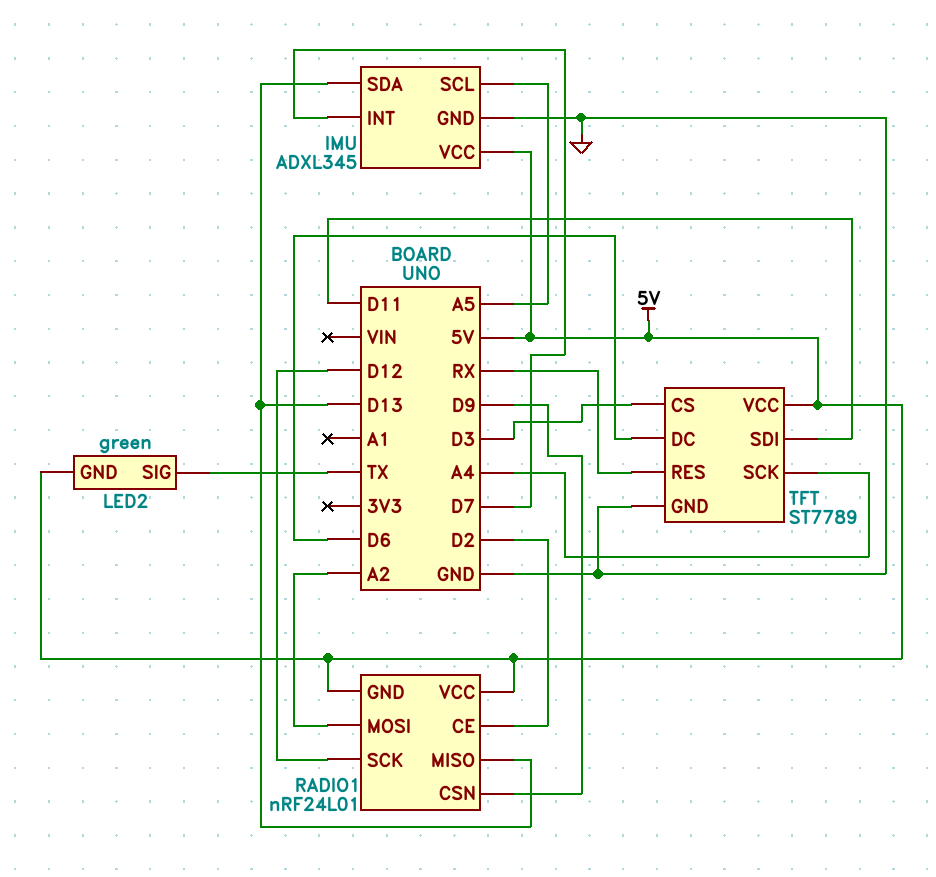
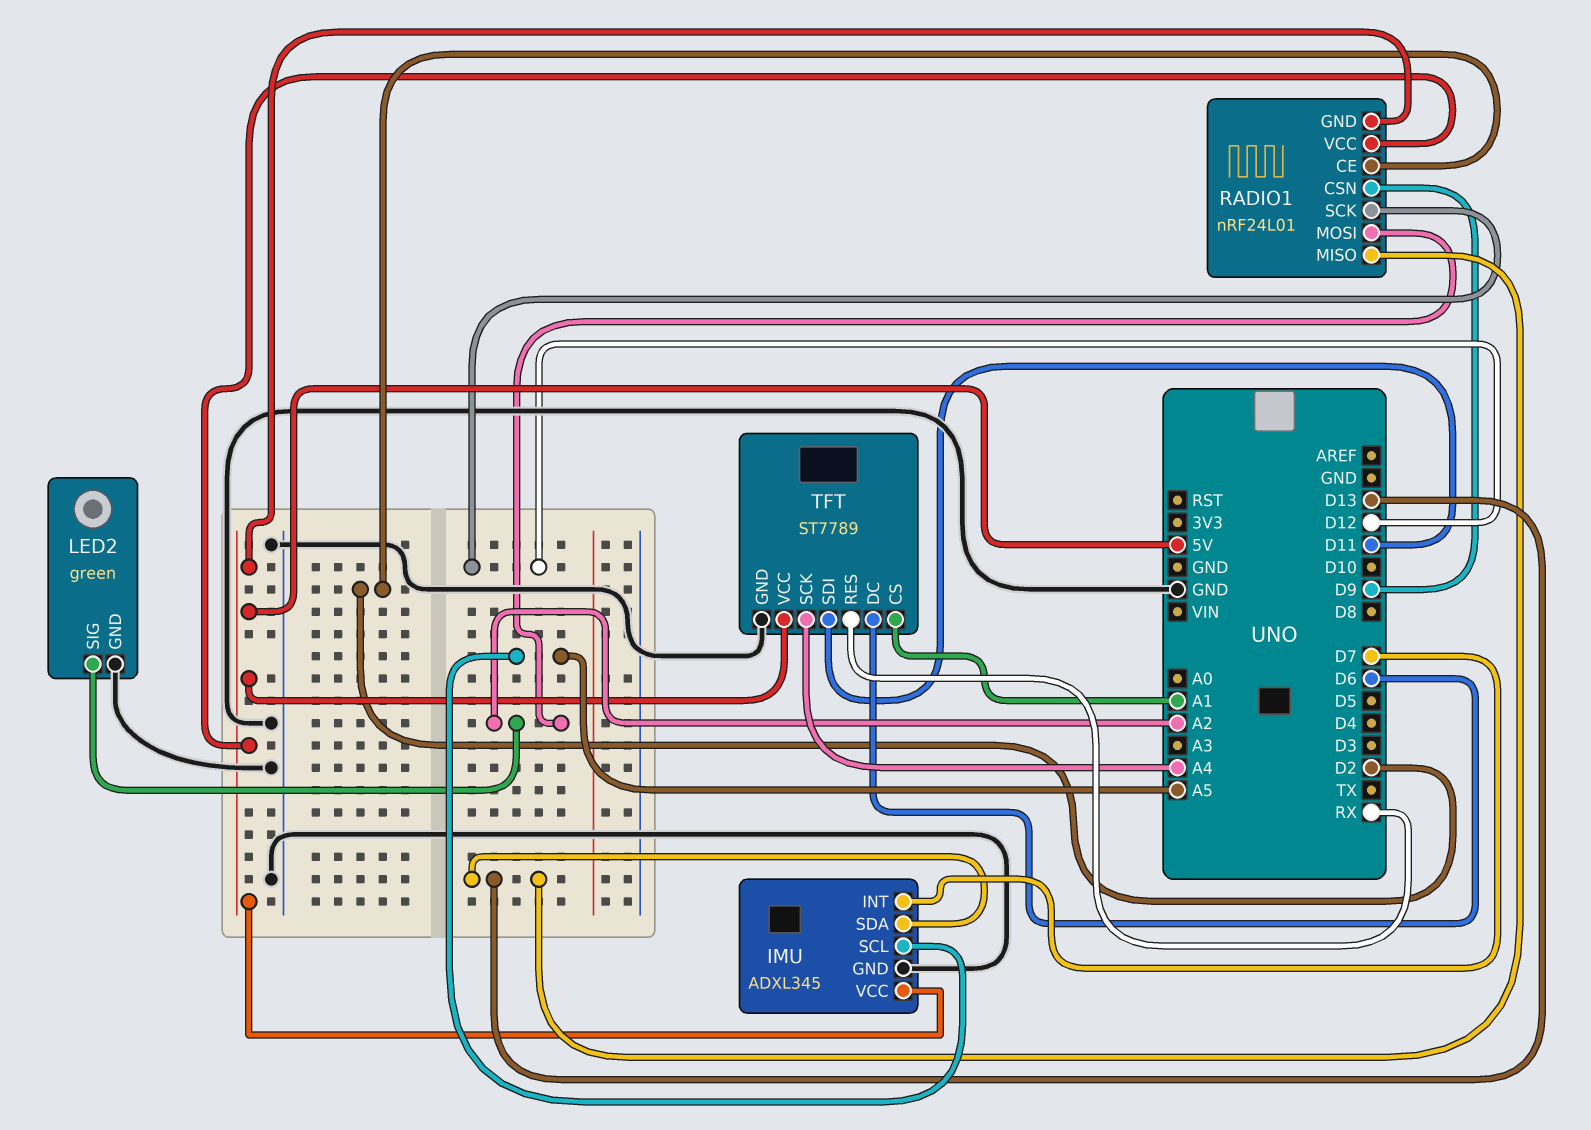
LED2 pin GND: 5V -> GND
LED2 pin SIG: TX -> A2
TFT pin CS: D3 -> A1

